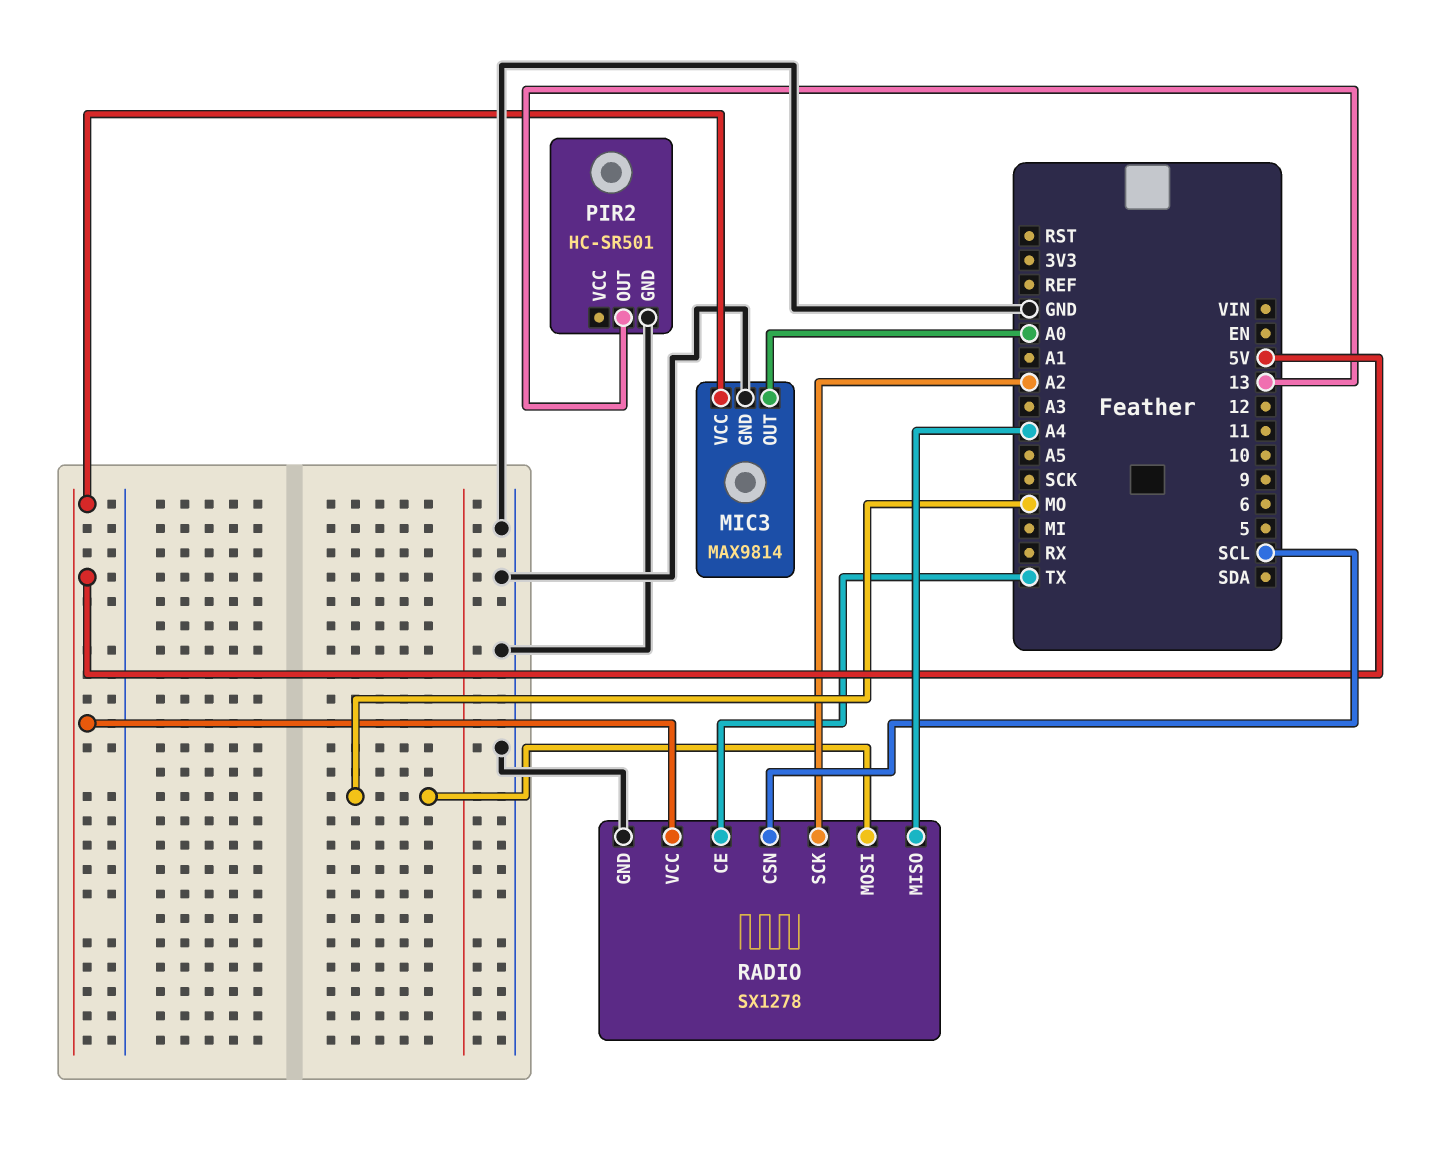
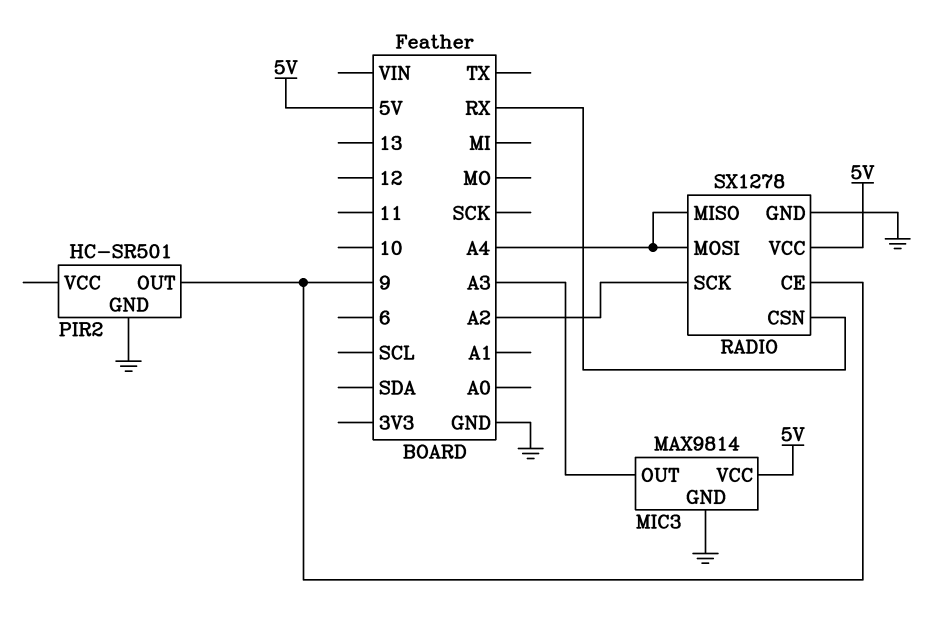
MIC3 pin OUT: A0 -> A3
PIR2 pin OUT: 13 -> 9
RADIO pin CE: TX -> 9
RADIO pin CSN: SCL -> RX
RADIO pin MOSI: MO -> A4

